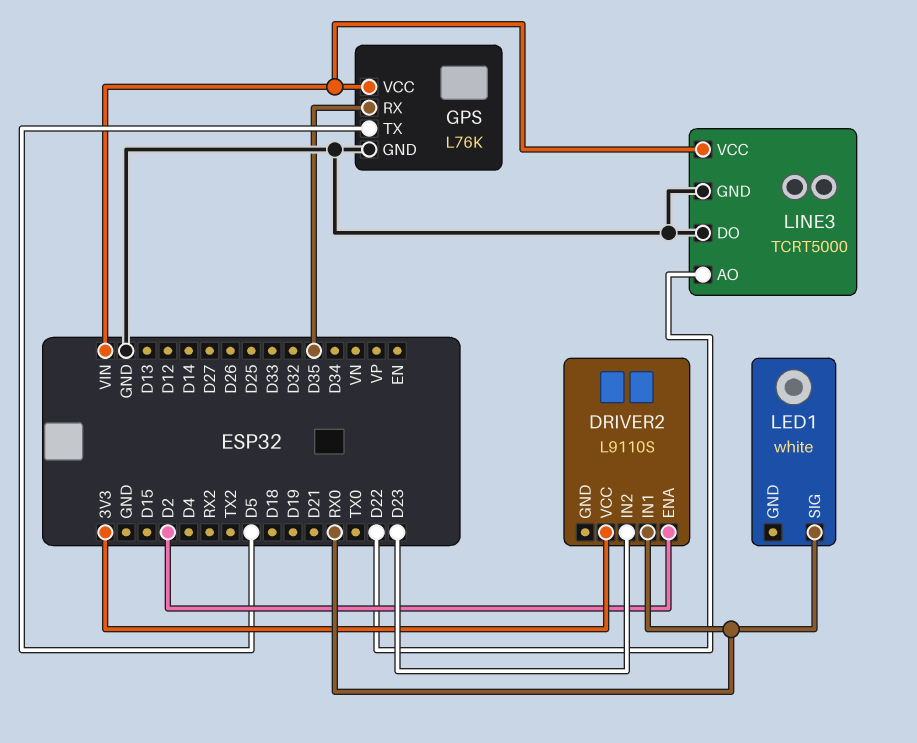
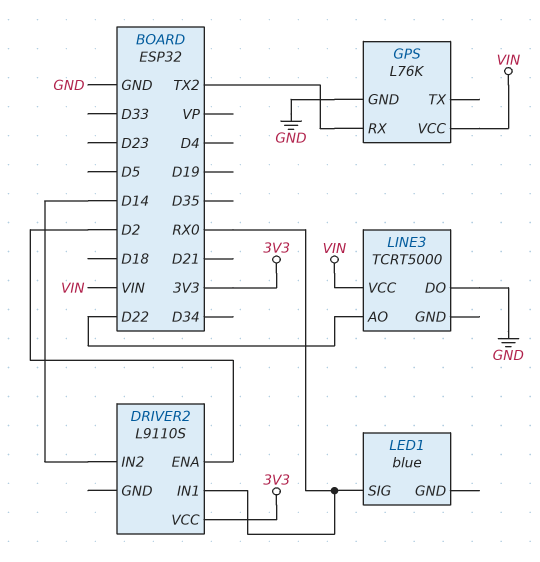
DRIVER2 pin IN2: D23 -> D14
GPS pin RX: D35 -> TX2
GPS pin TX: D5 -> none
LED1: white -> blue
LINE3 pin GND: GND -> none

